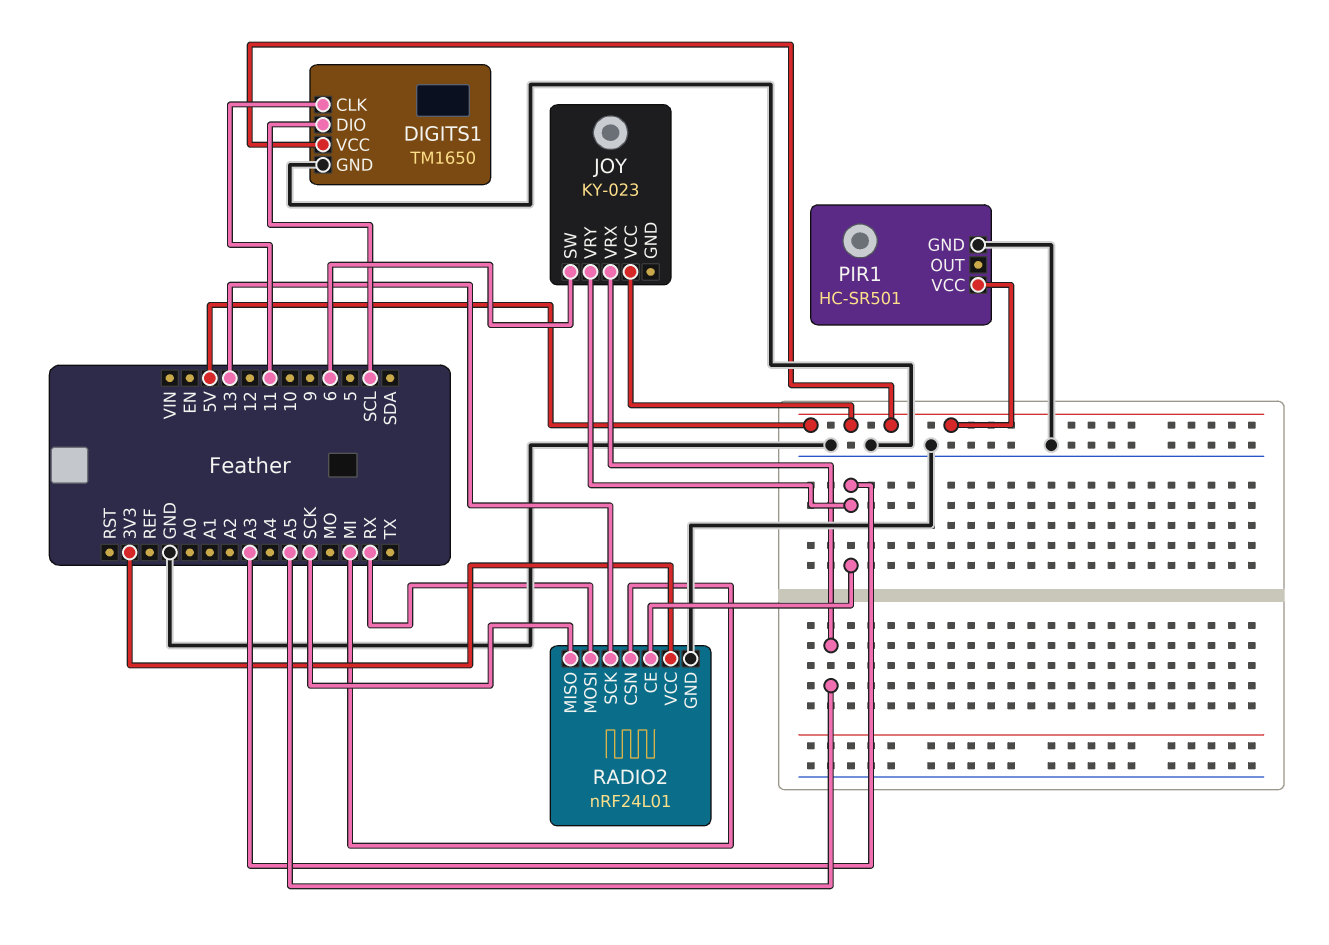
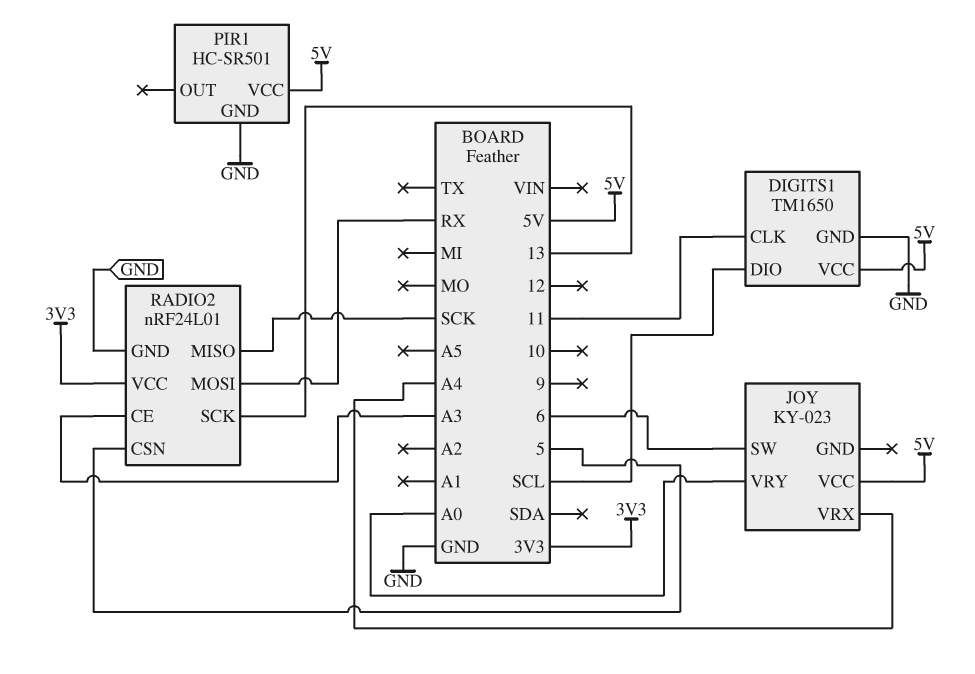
JOY pin VRX: A5 -> A4
JOY pin VRY: A3 -> A0
RADIO2 pin CSN: MI -> 5

